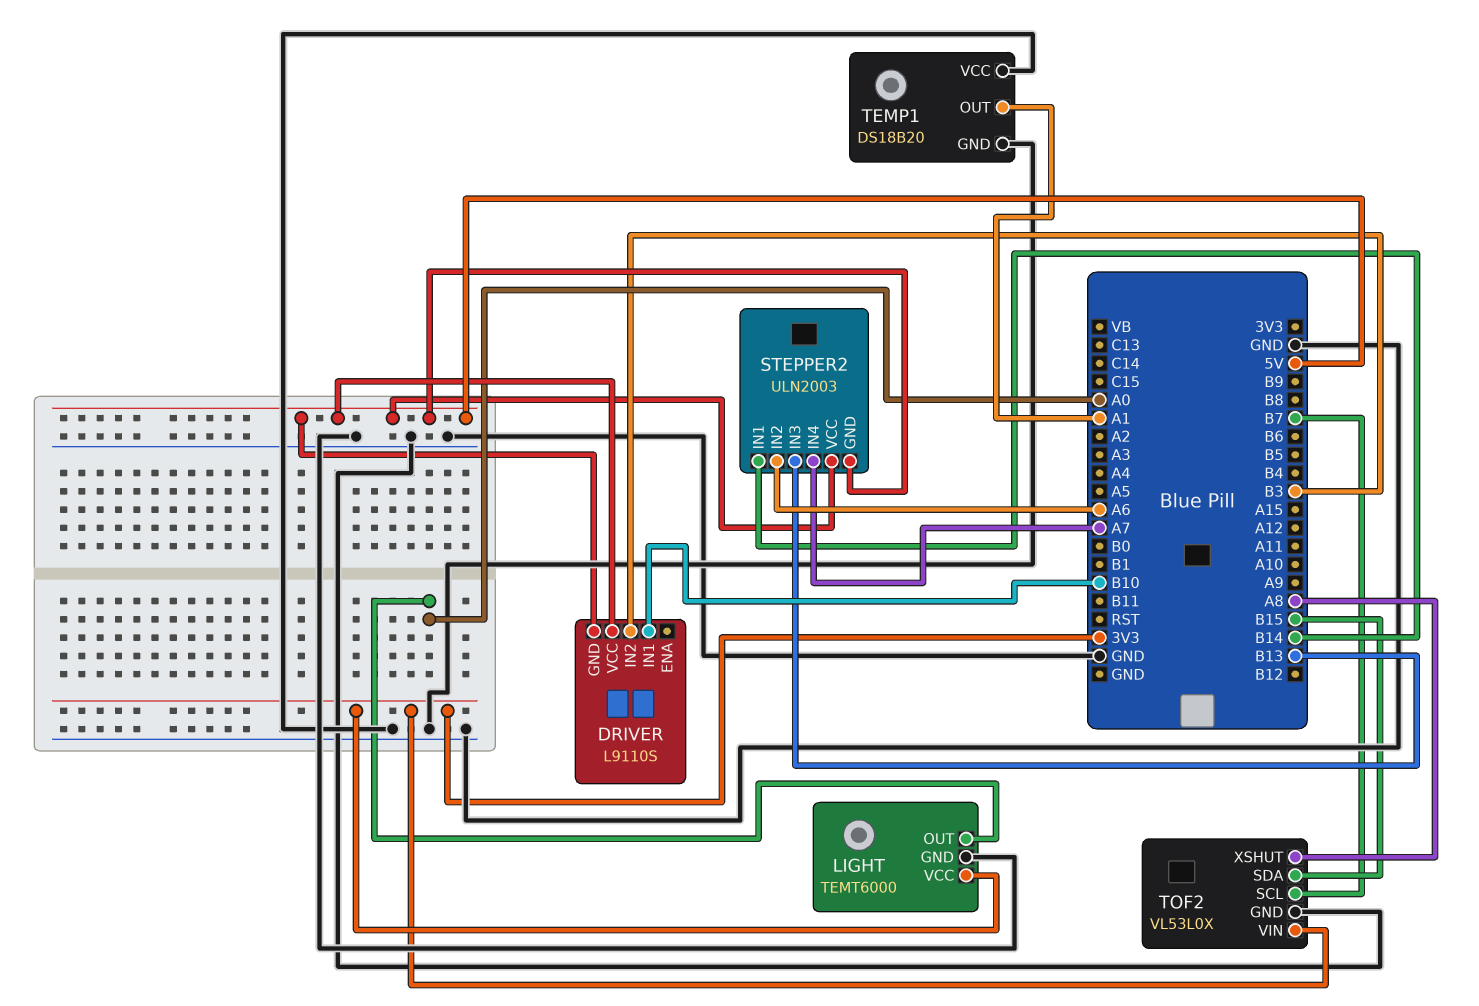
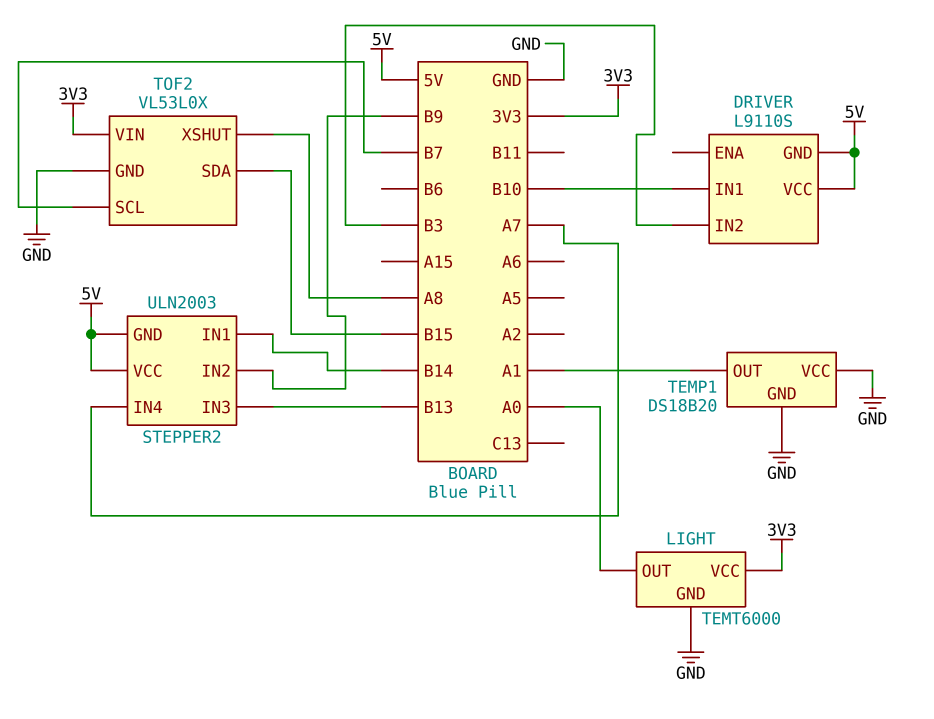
STEPPER2 pin IN2: A6 -> B9

